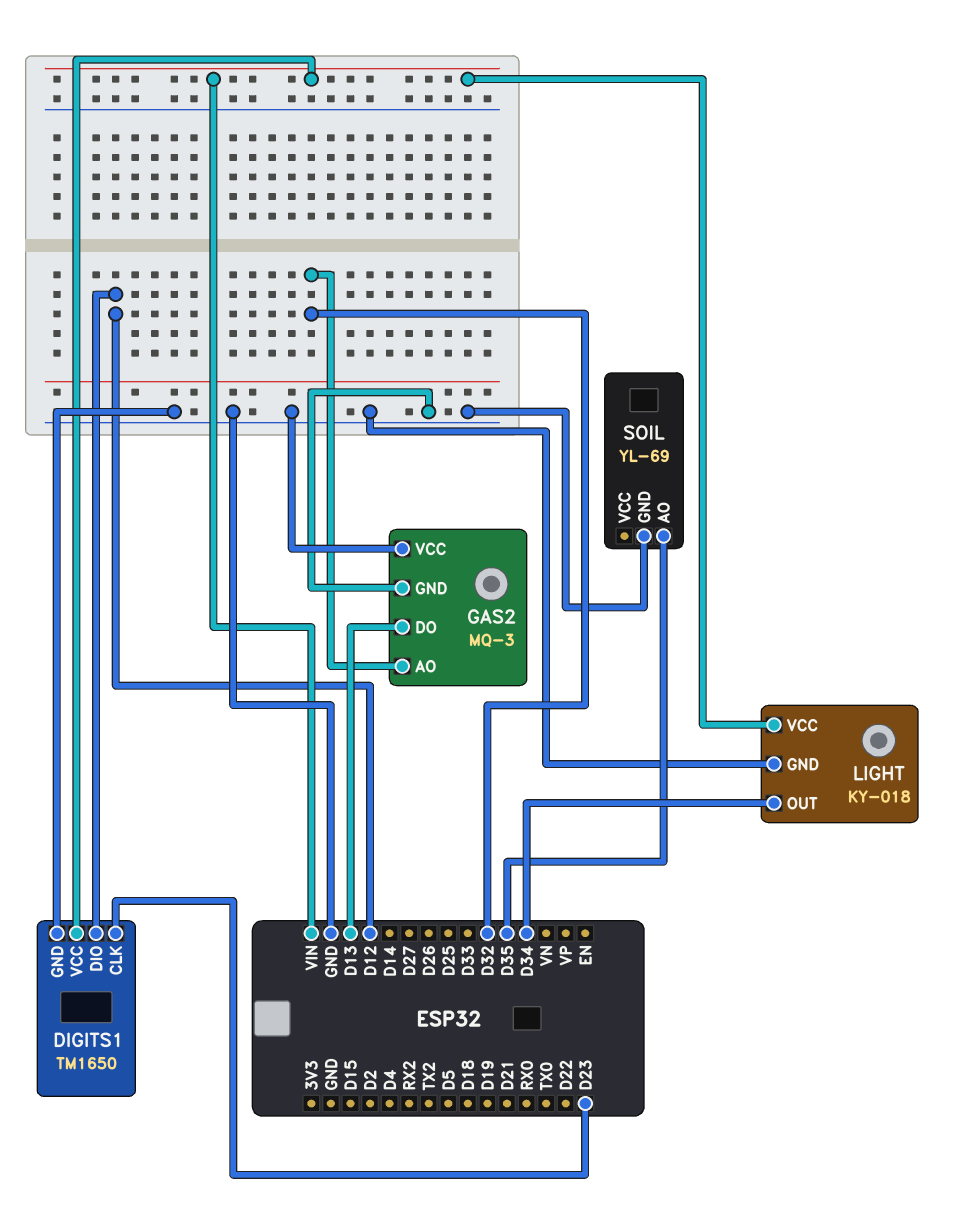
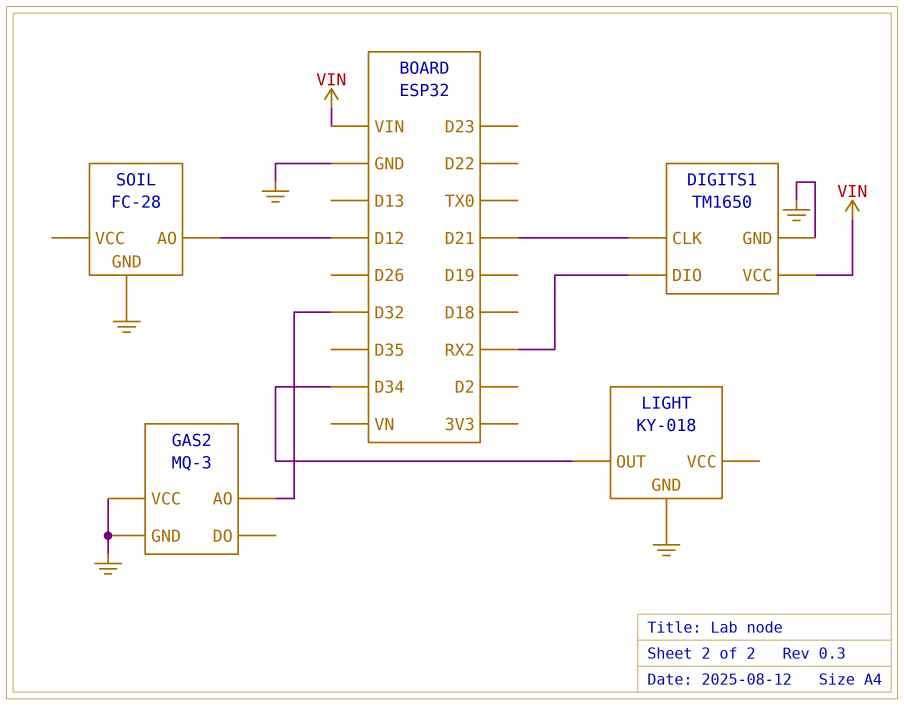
DIGITS1 pin CLK: D23 -> D21
DIGITS1 pin DIO: D12 -> RX2
GAS2 pin DO: D13 -> none
LIGHT pin VCC: VIN -> none
SOIL: YL-69 -> FC-28
SOIL pin AO: D35 -> D12

